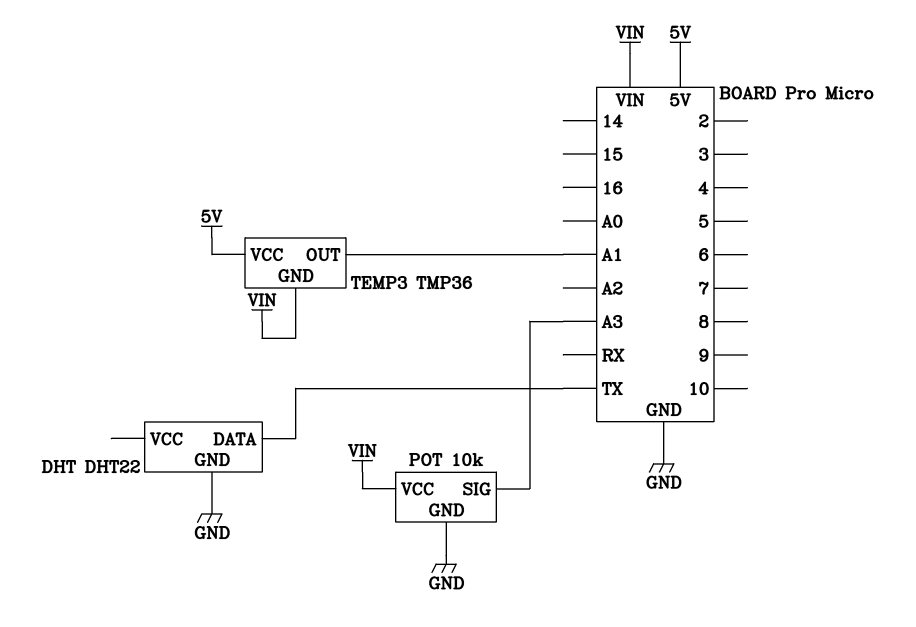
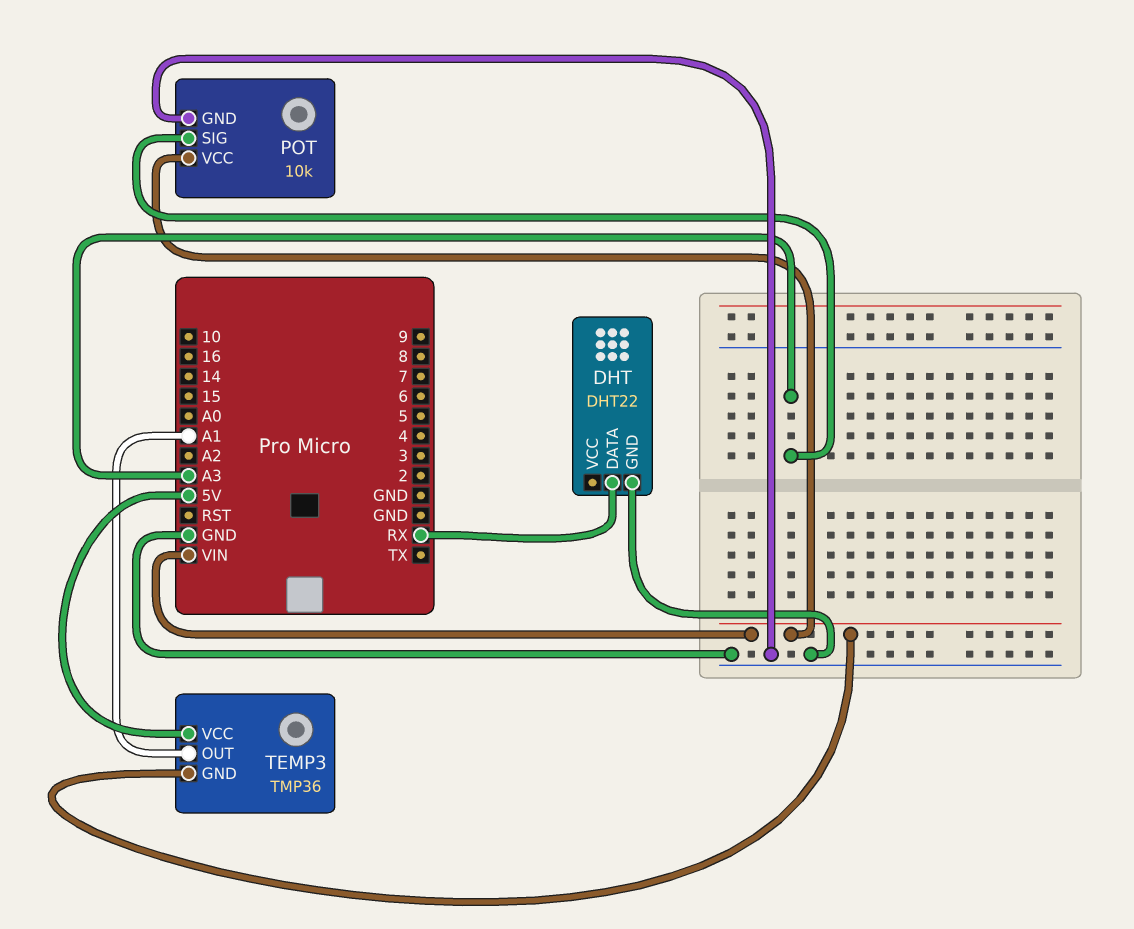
DHT pin DATA: TX -> RX

